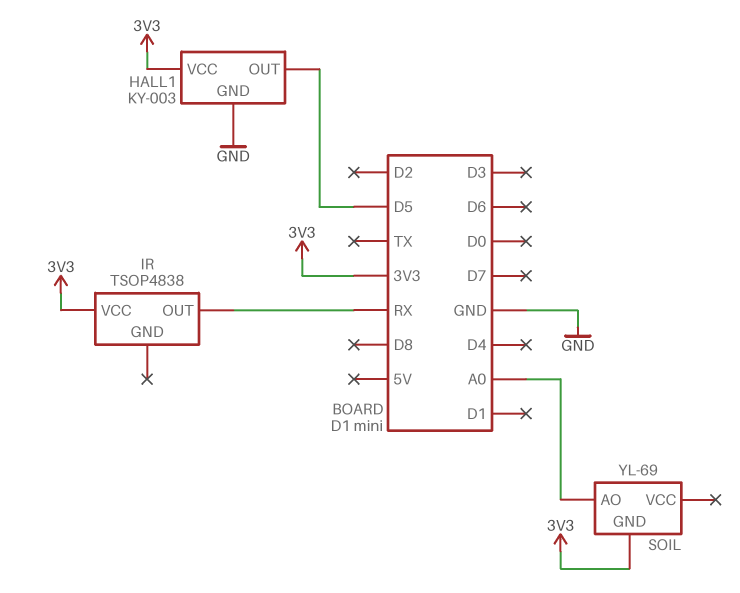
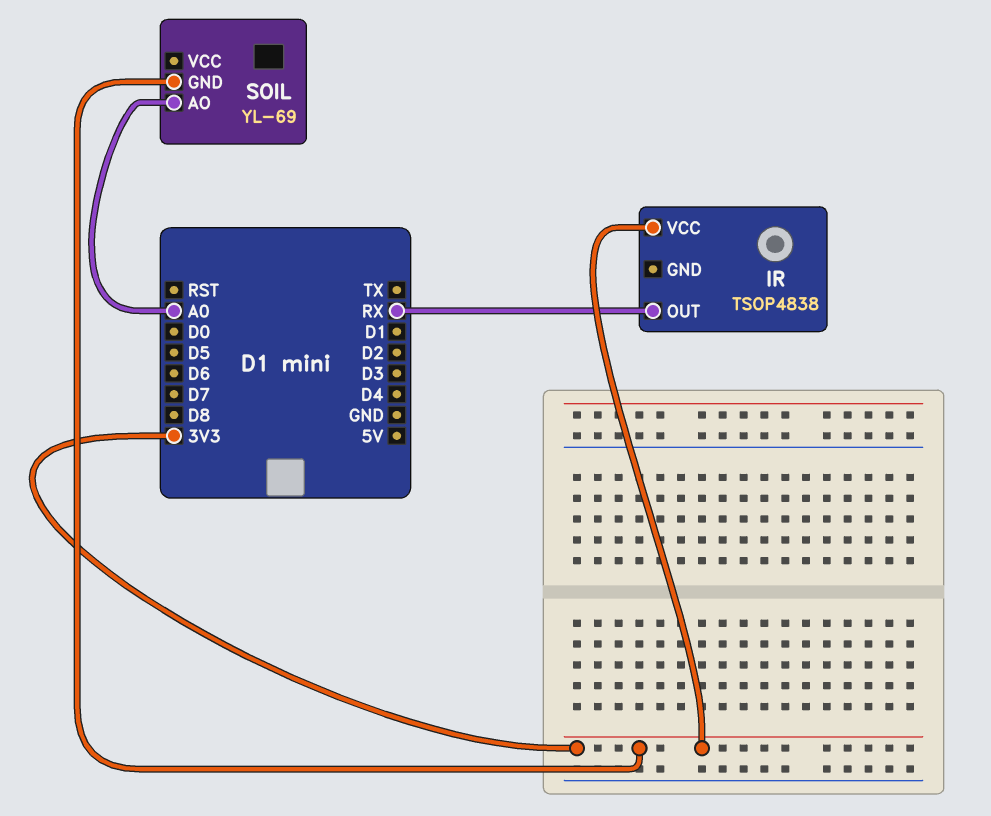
HALL1: KY-003 -> none
HALL1 pin GND: GND -> none
HALL1 pin OUT: D5 -> none
HALL1 pin VCC: 3V3 -> none

